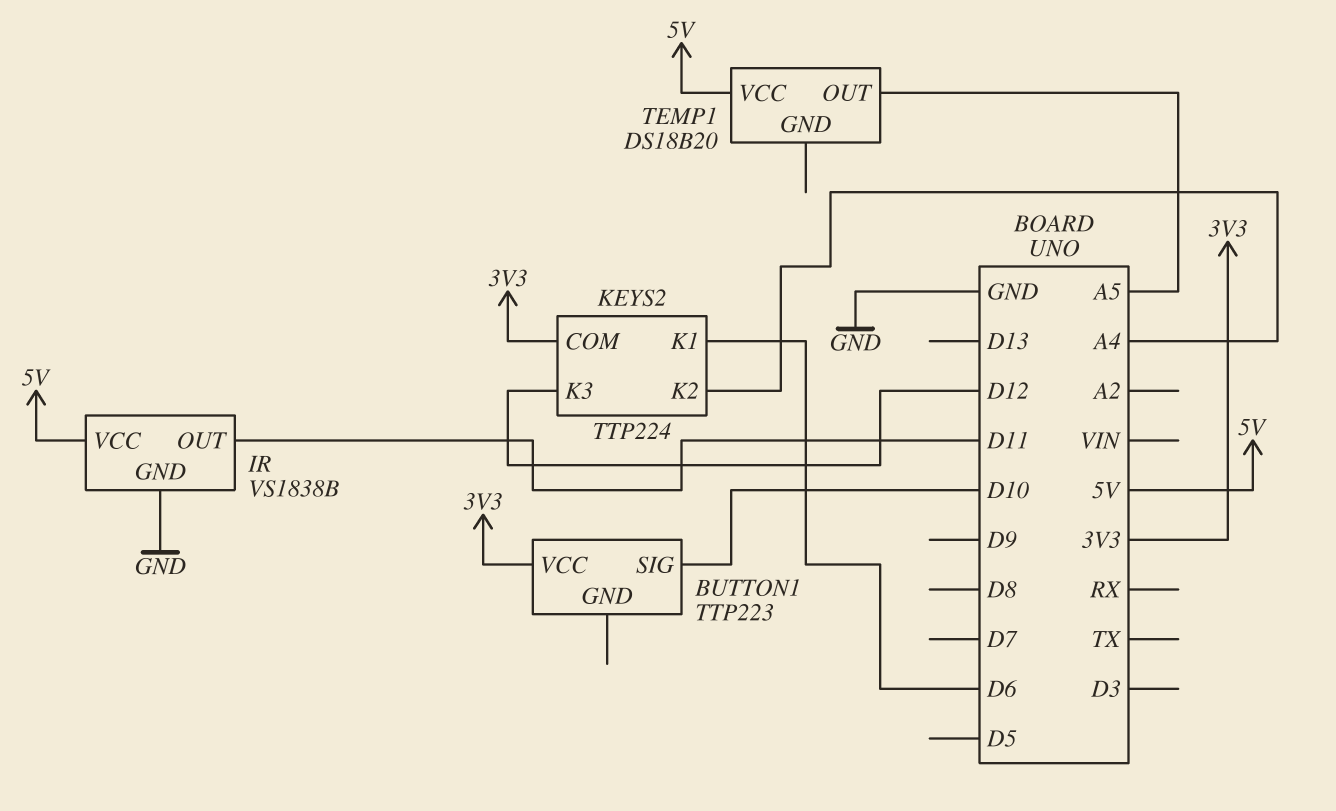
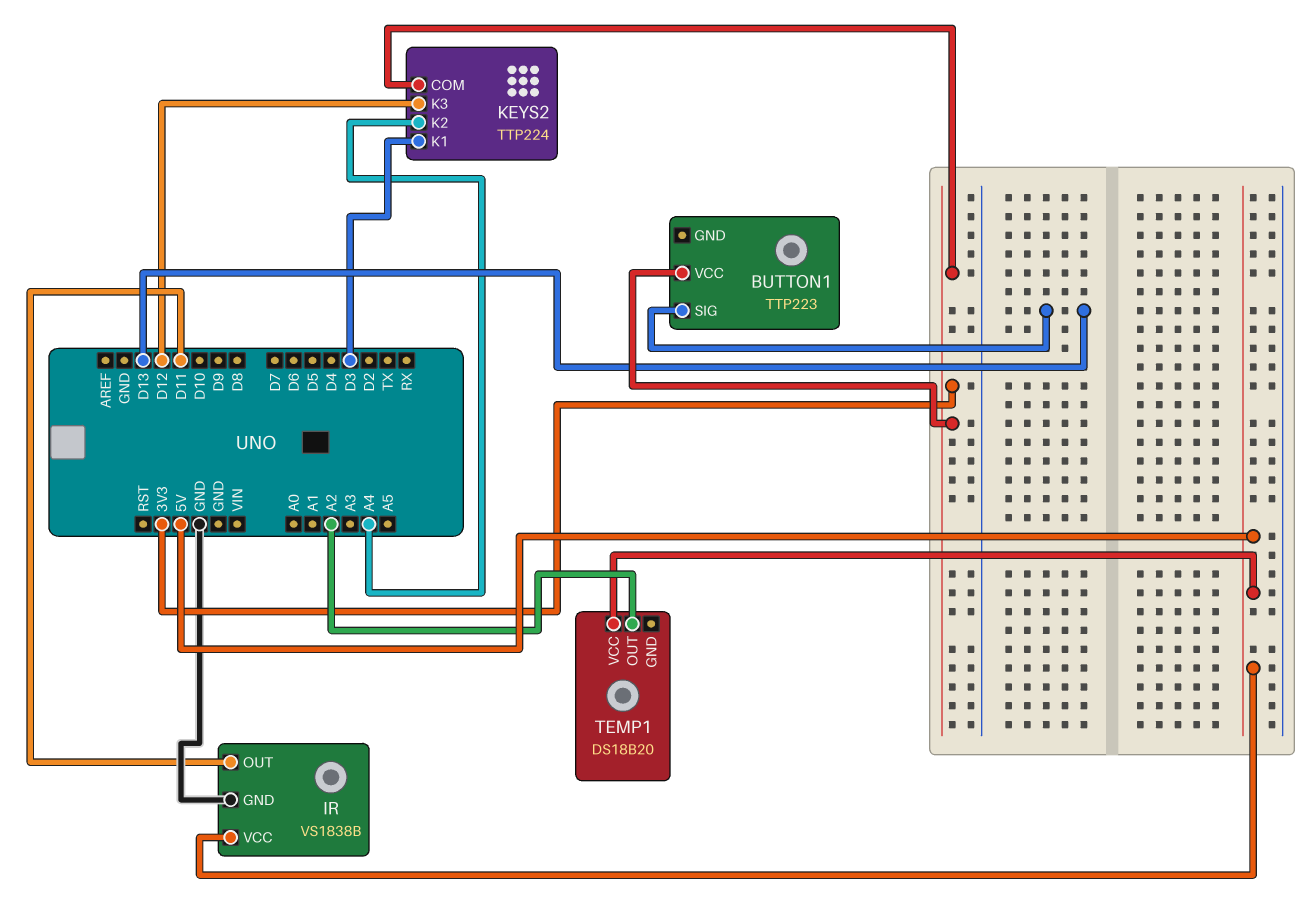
BUTTON1 pin SIG: D10 -> D13
KEYS2 pin K1: D6 -> D3
TEMP1 pin OUT: A5 -> A2

